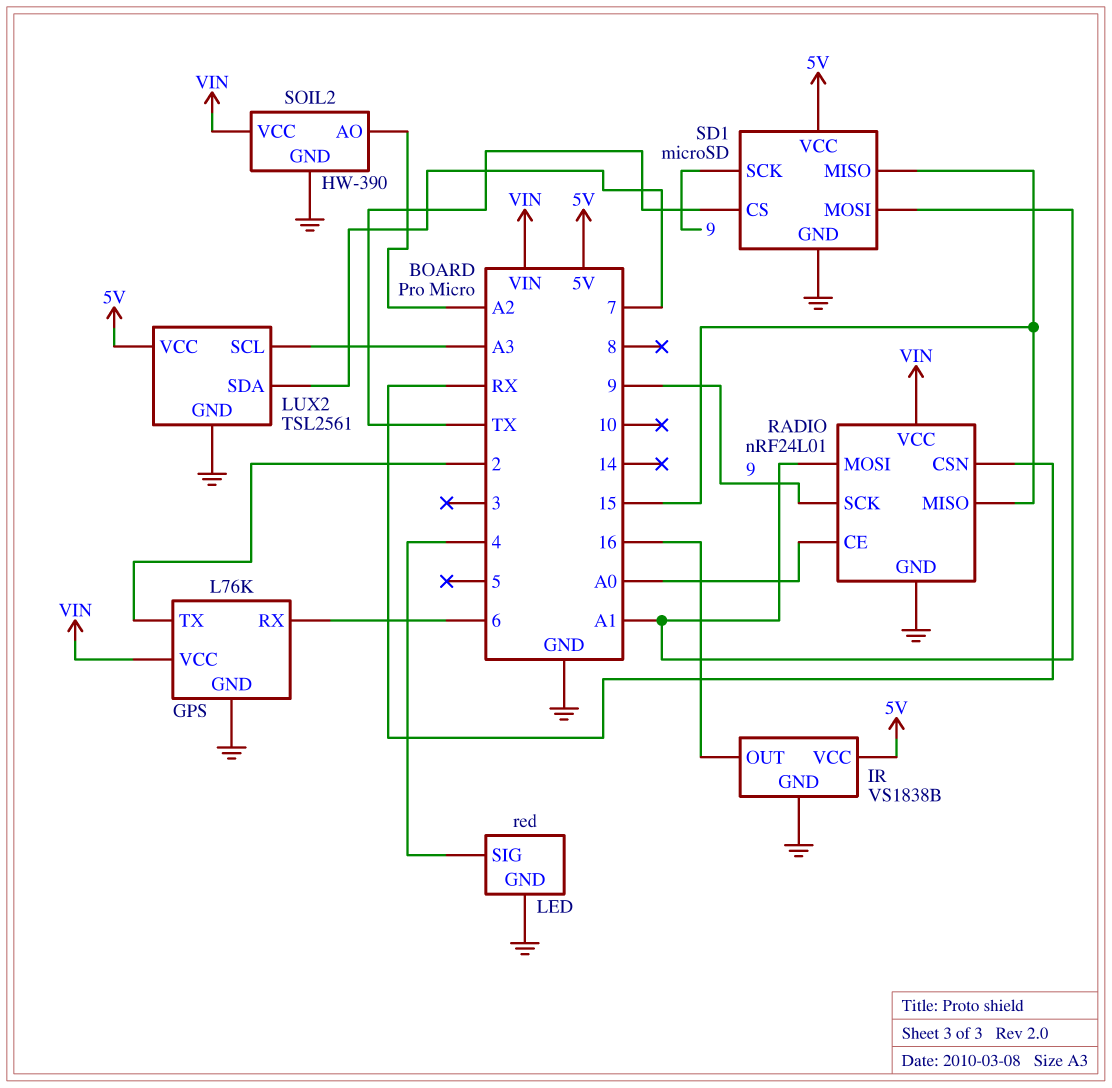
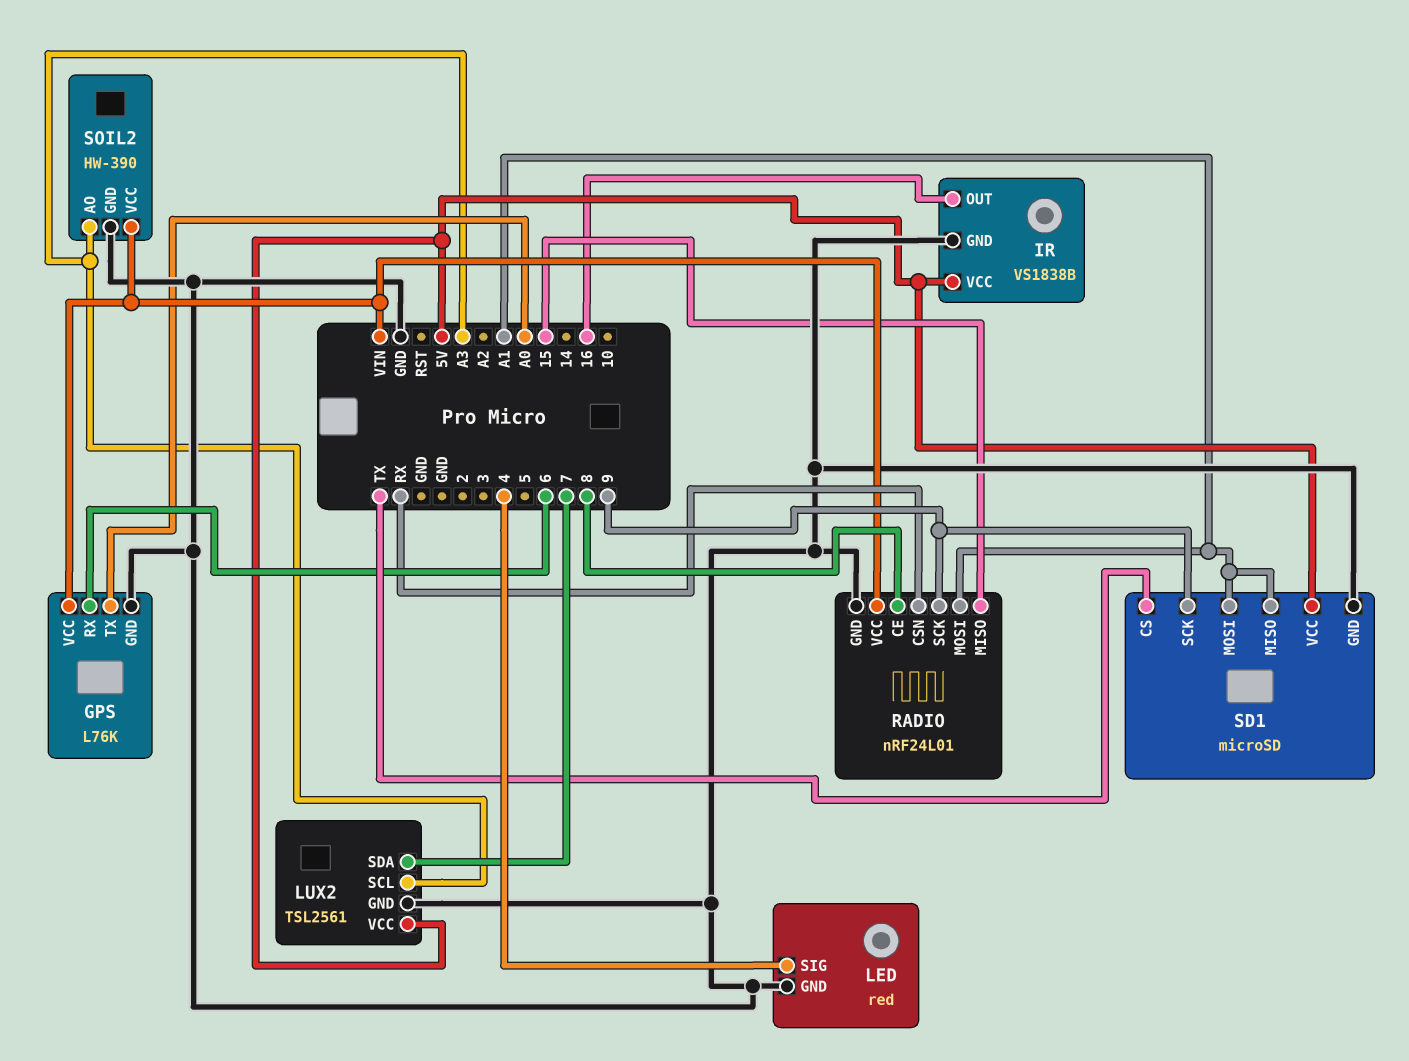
GPS pin TX: 2 -> A0
RADIO pin CE: A0 -> 8
SD1 pin MISO: 15 -> A1
SOIL2 pin AO: A2 -> A3

